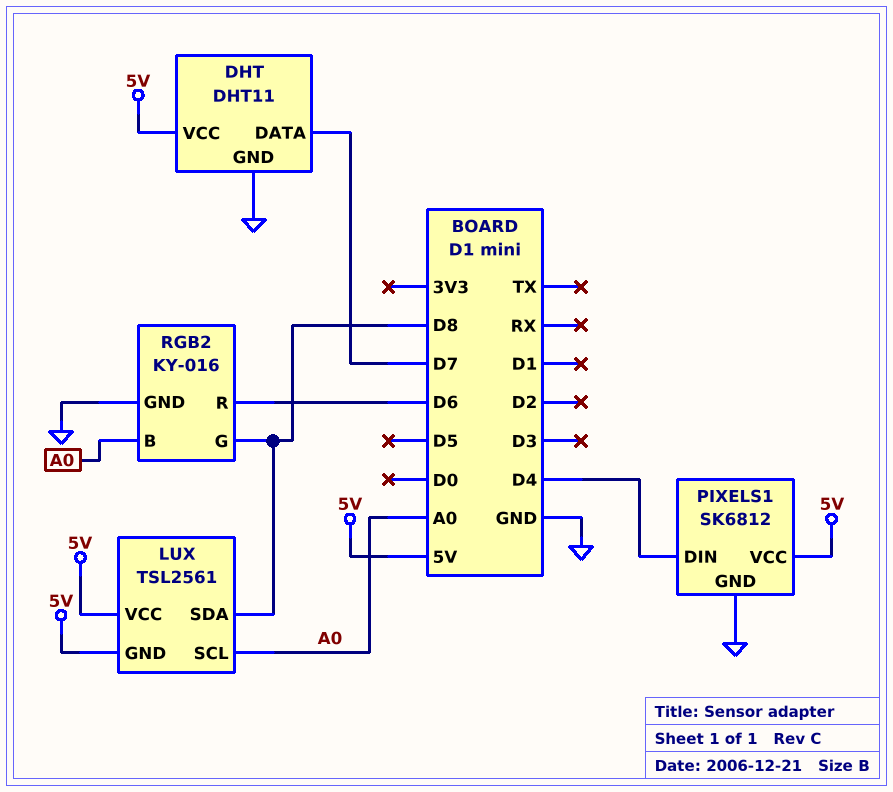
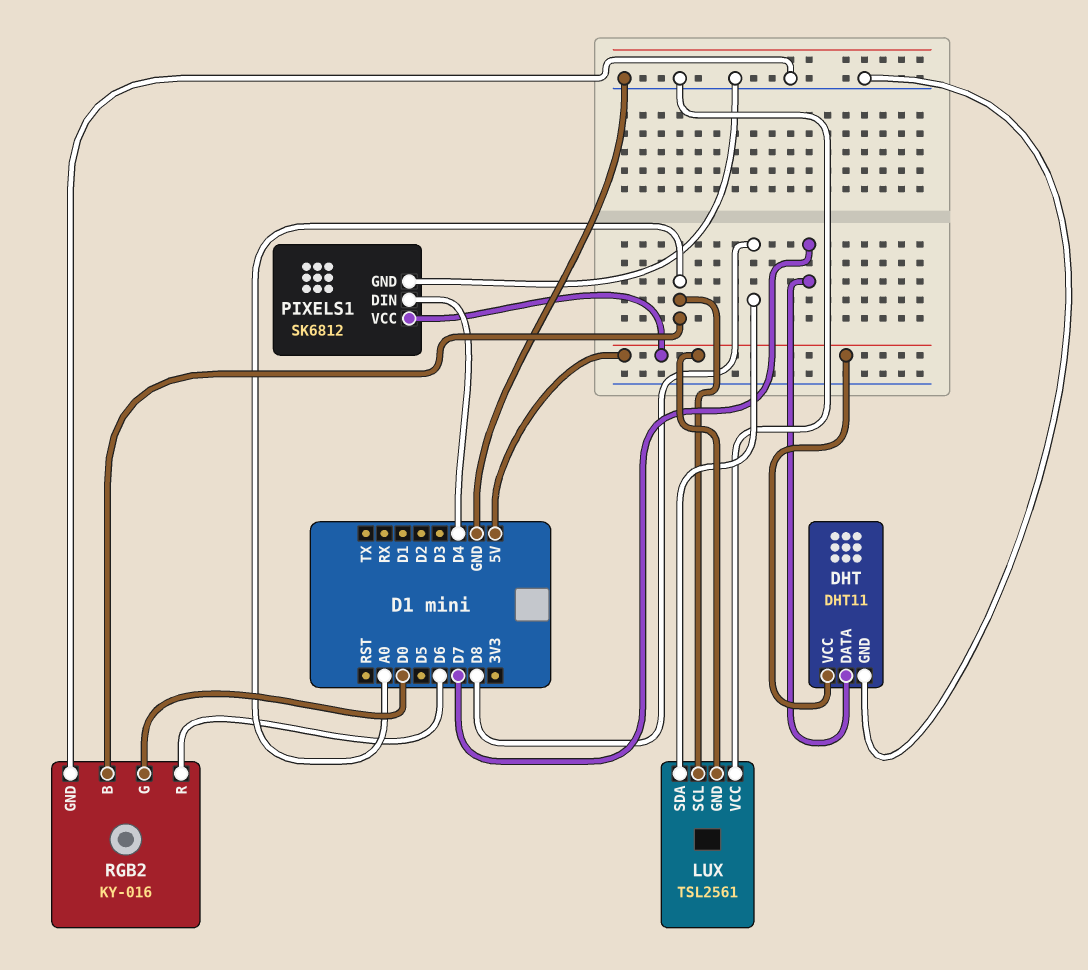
LUX pin VCC: 5V -> GND
RGB2 pin G: D8 -> D0

